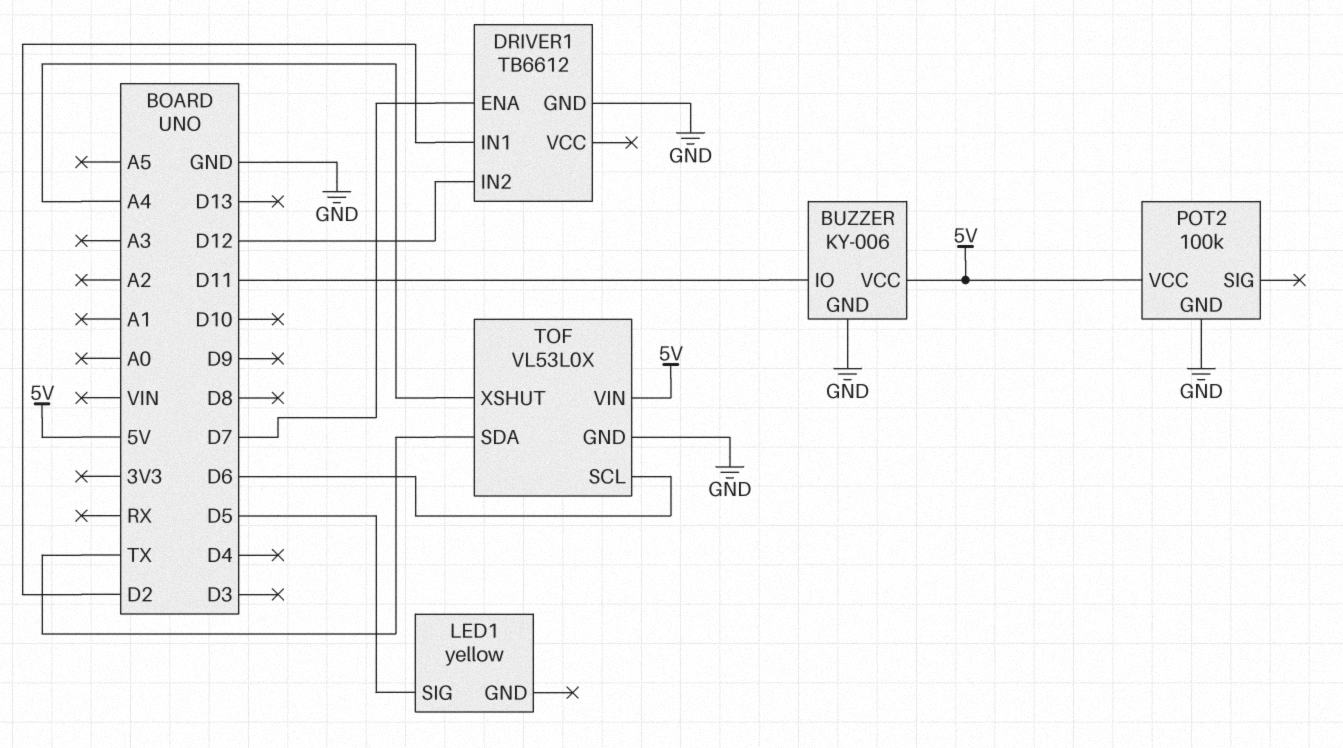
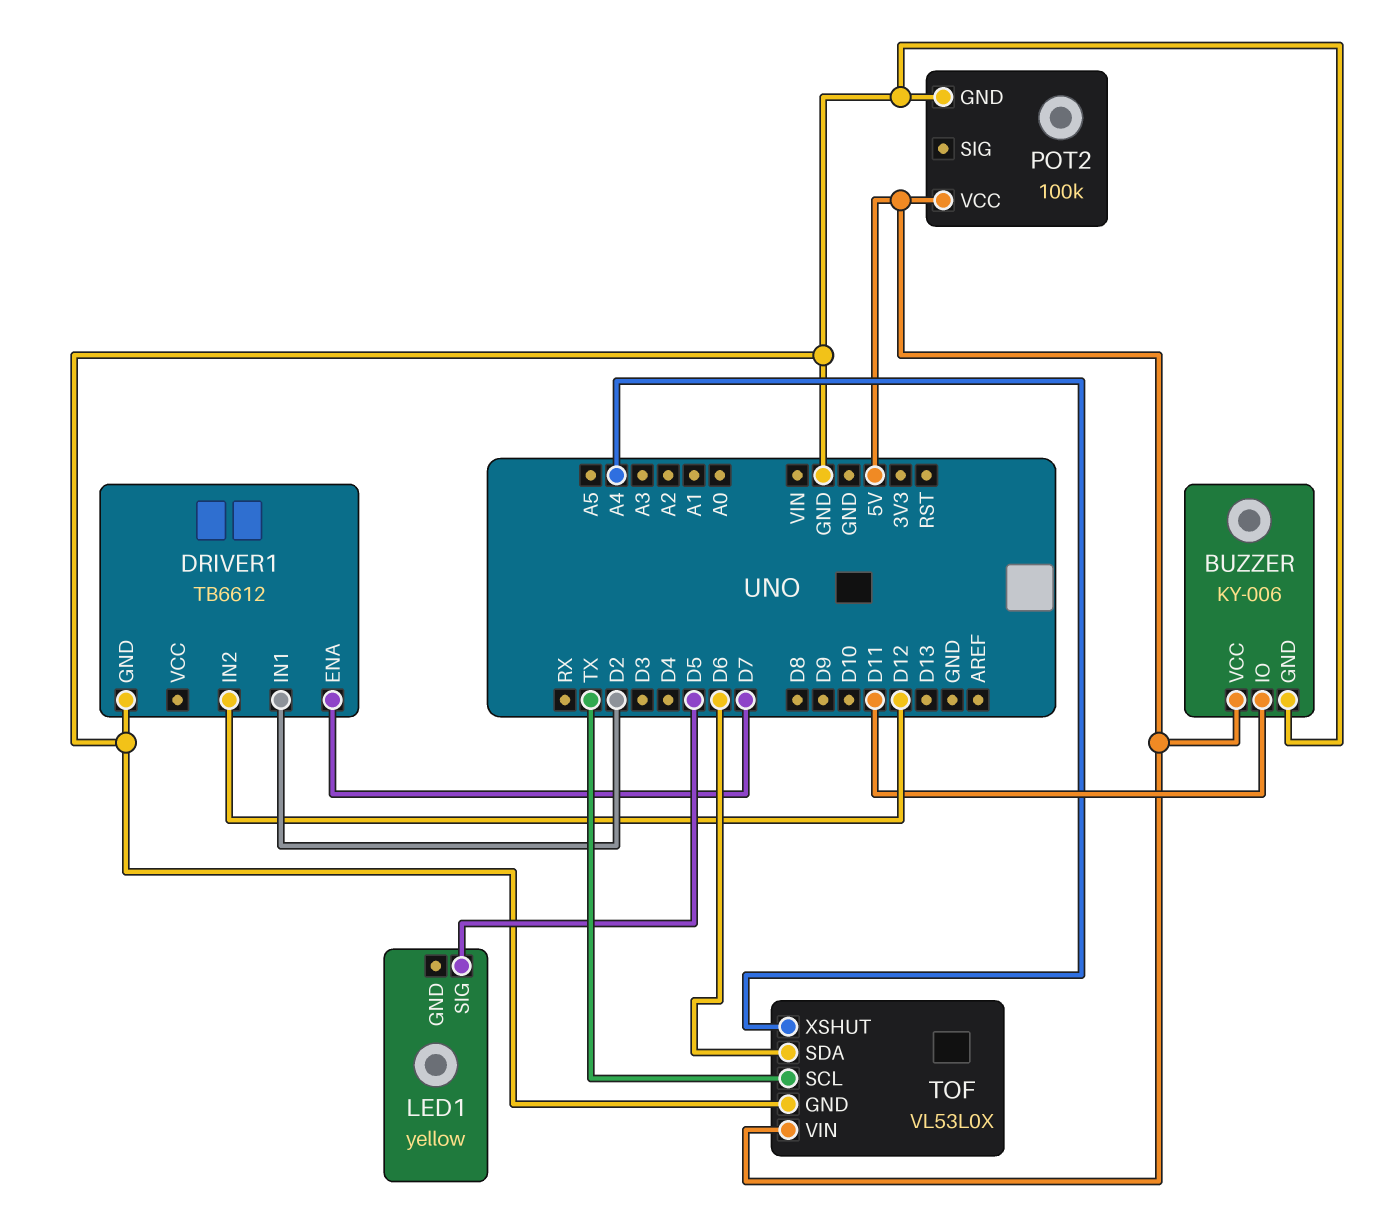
TOF pin SCL: D6 -> TX
TOF pin SDA: TX -> D6

